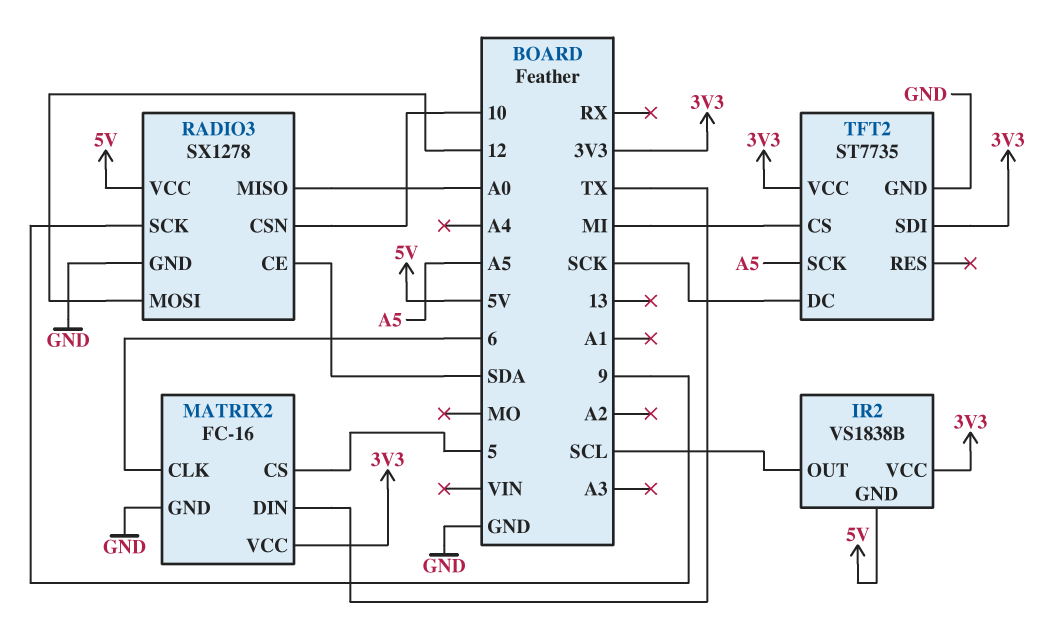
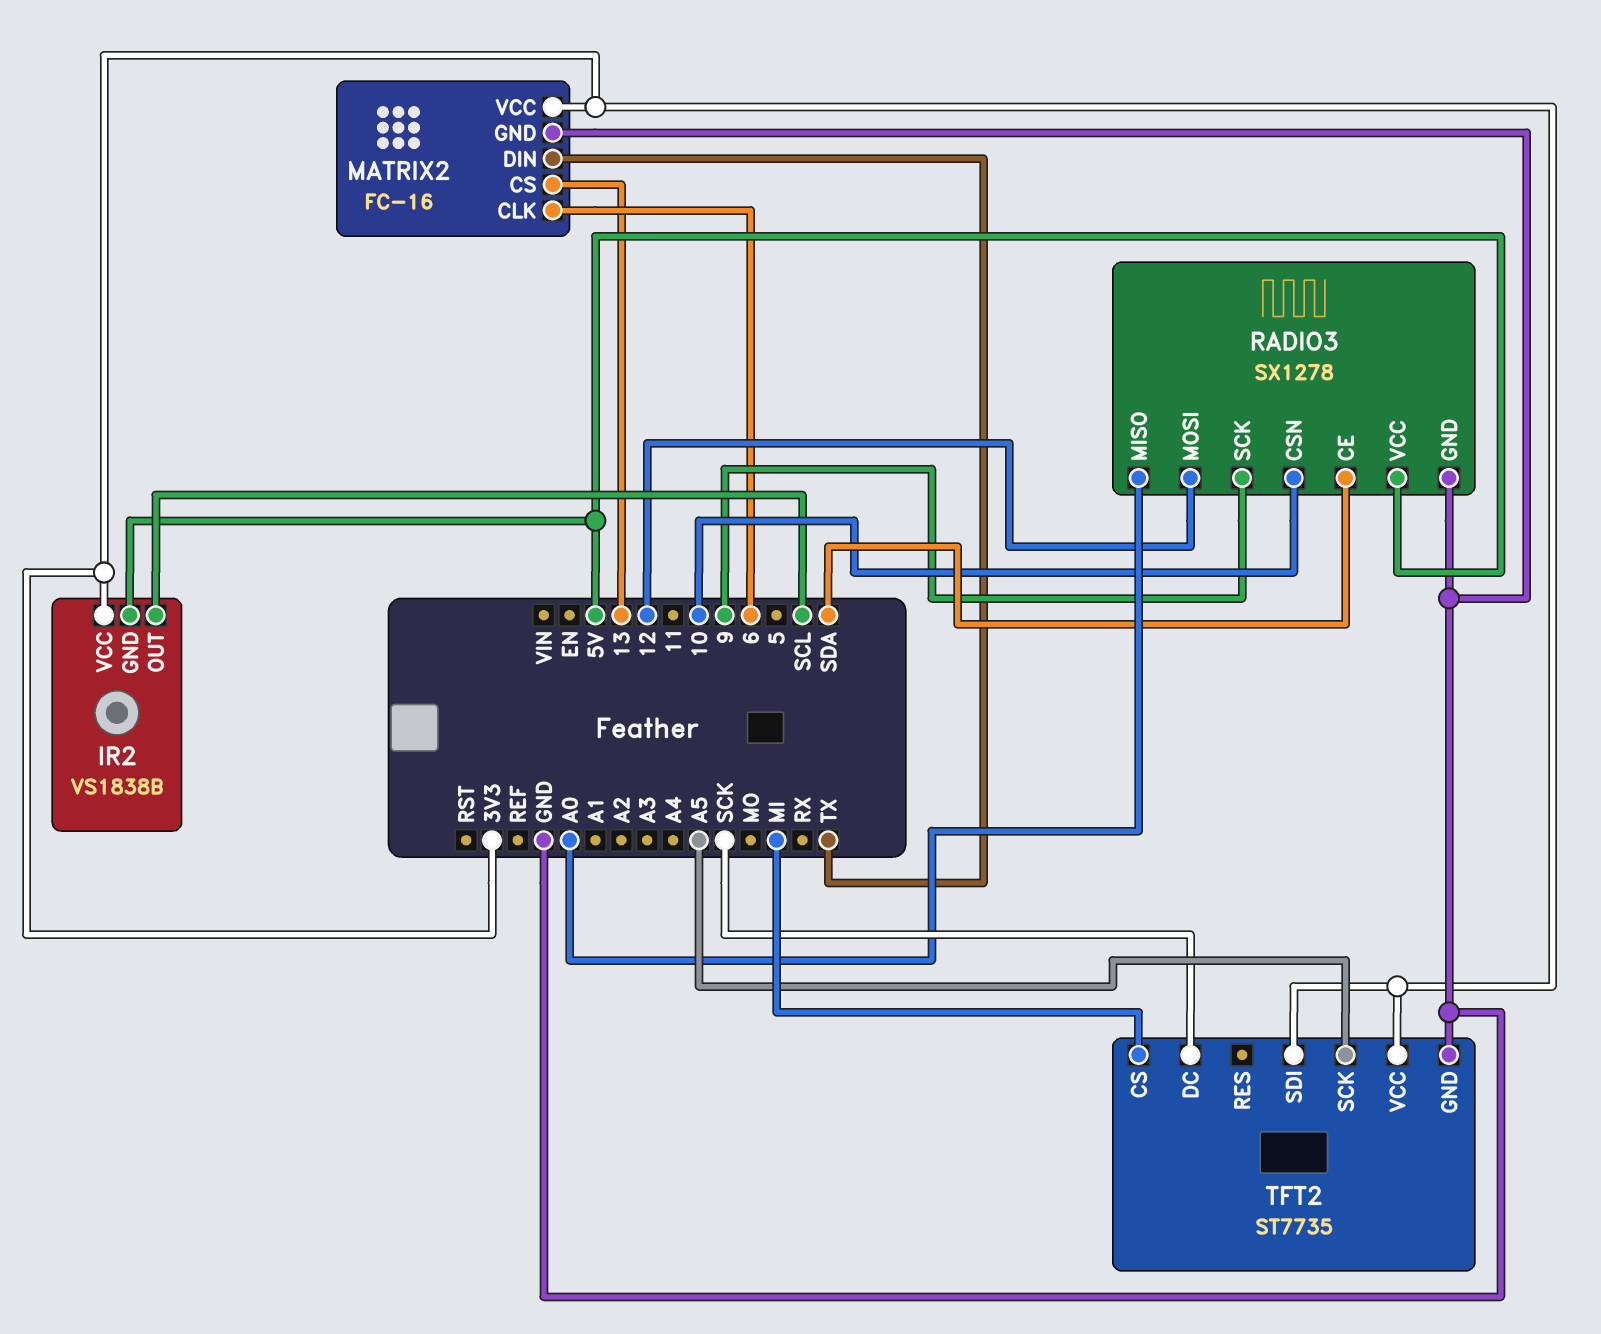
MATRIX2 pin CS: 5 -> 13

